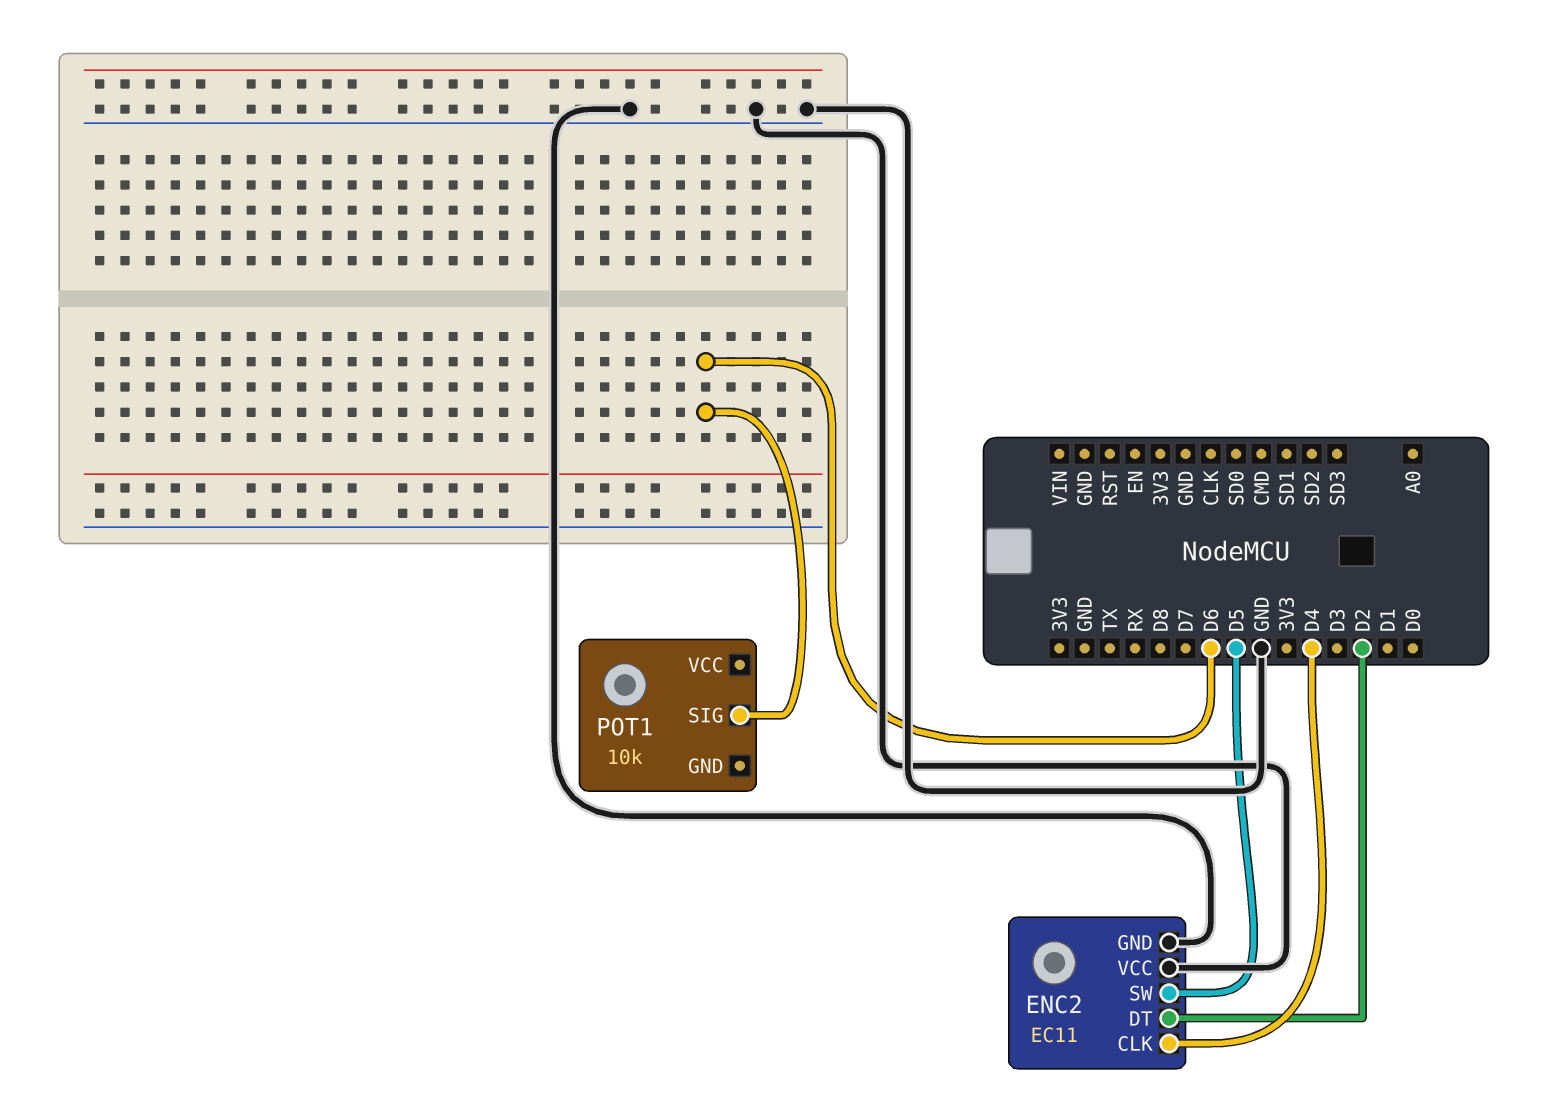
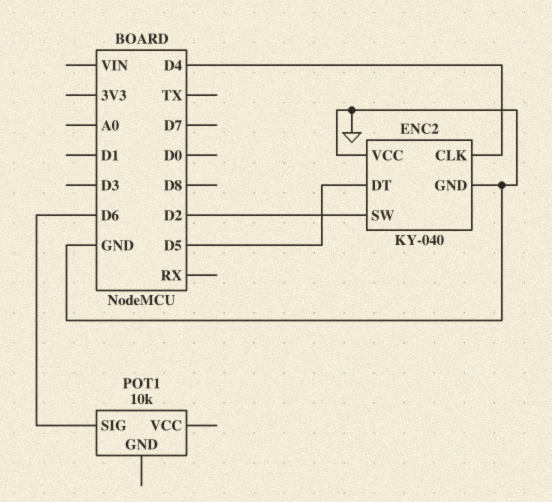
ENC2: EC11 -> KY-040
ENC2 pin DT: D2 -> D5
ENC2 pin SW: D5 -> D2

